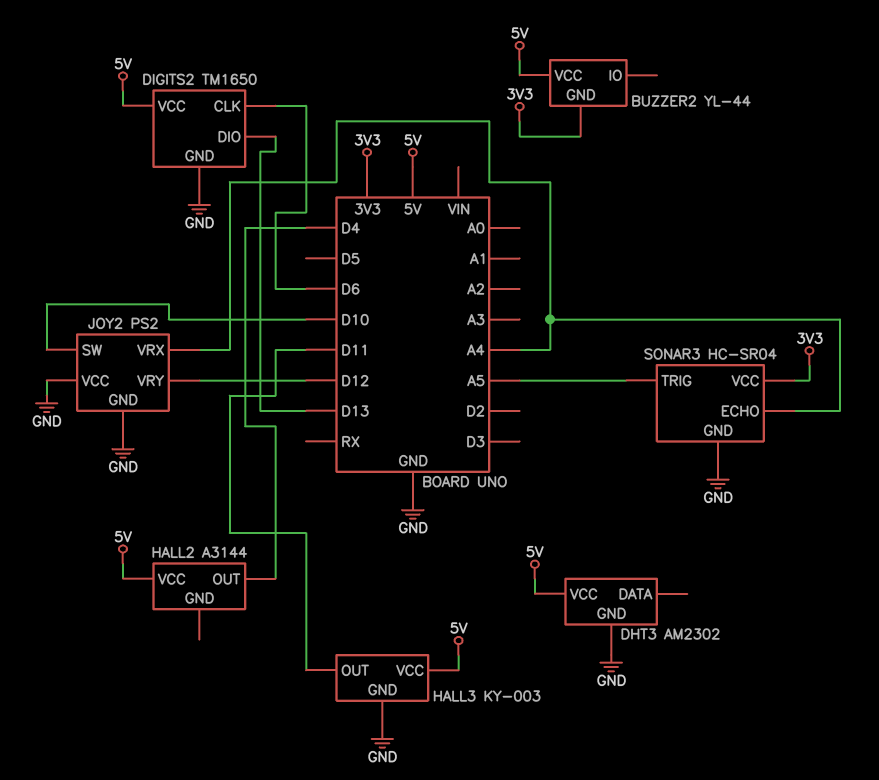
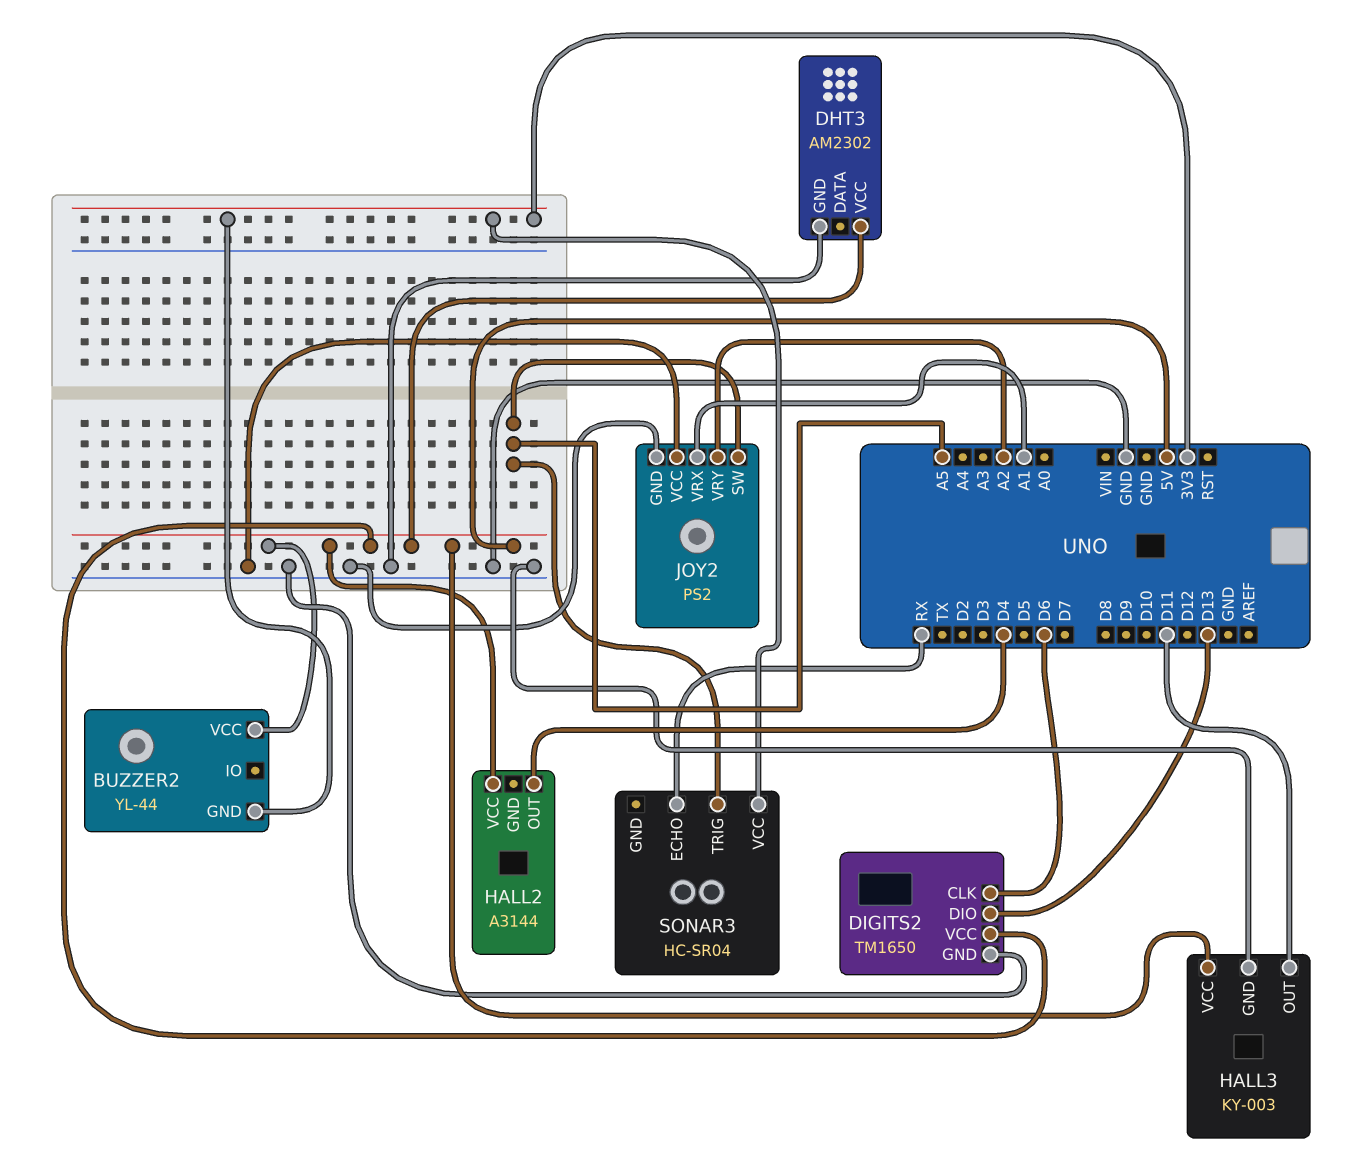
JOY2 pin SW: D10 -> A5
JOY2 pin VRX: A4 -> A1
JOY2 pin VRY: D12 -> A2
SONAR3 pin ECHO: A4 -> RX
SONAR3 pin GND: GND -> none

